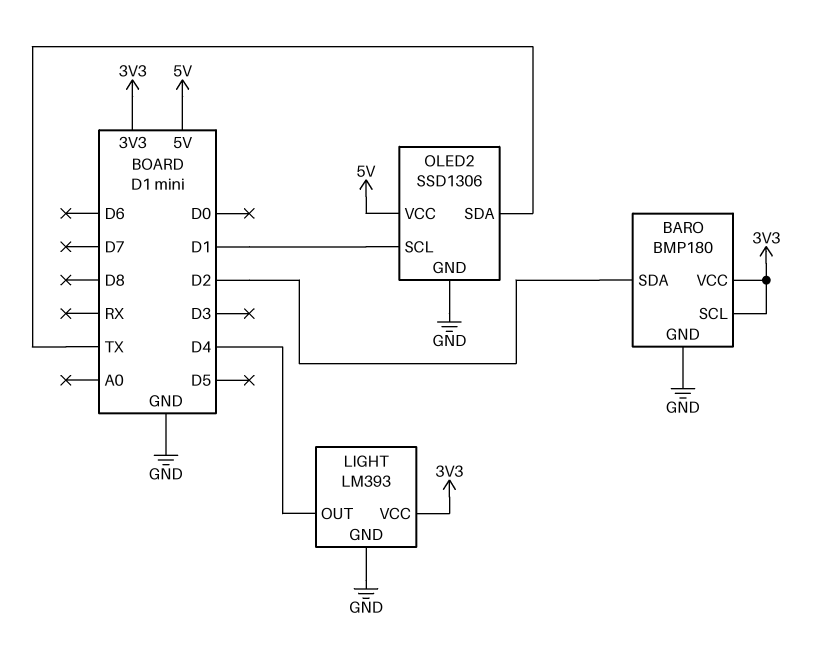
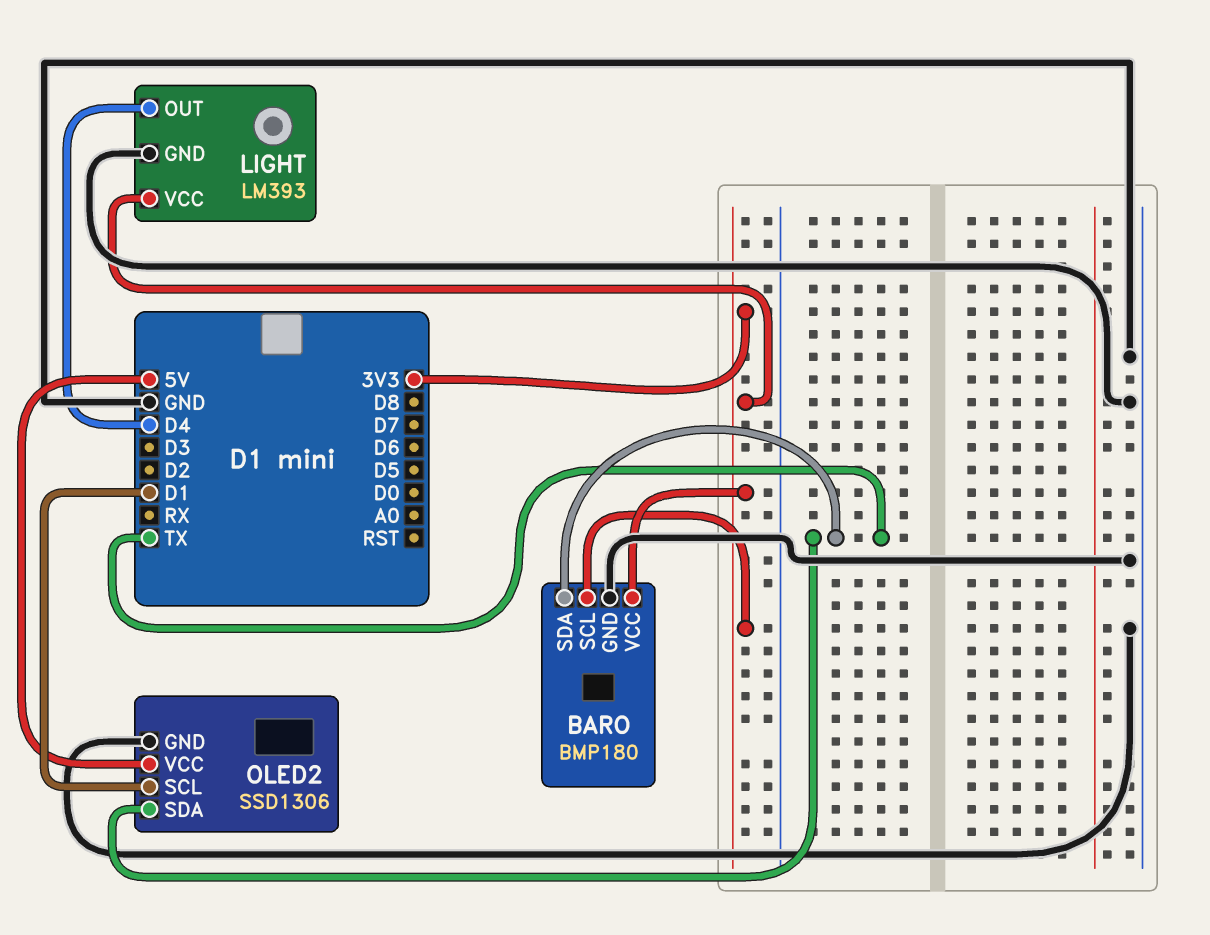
BARO pin SDA: D2 -> TX

